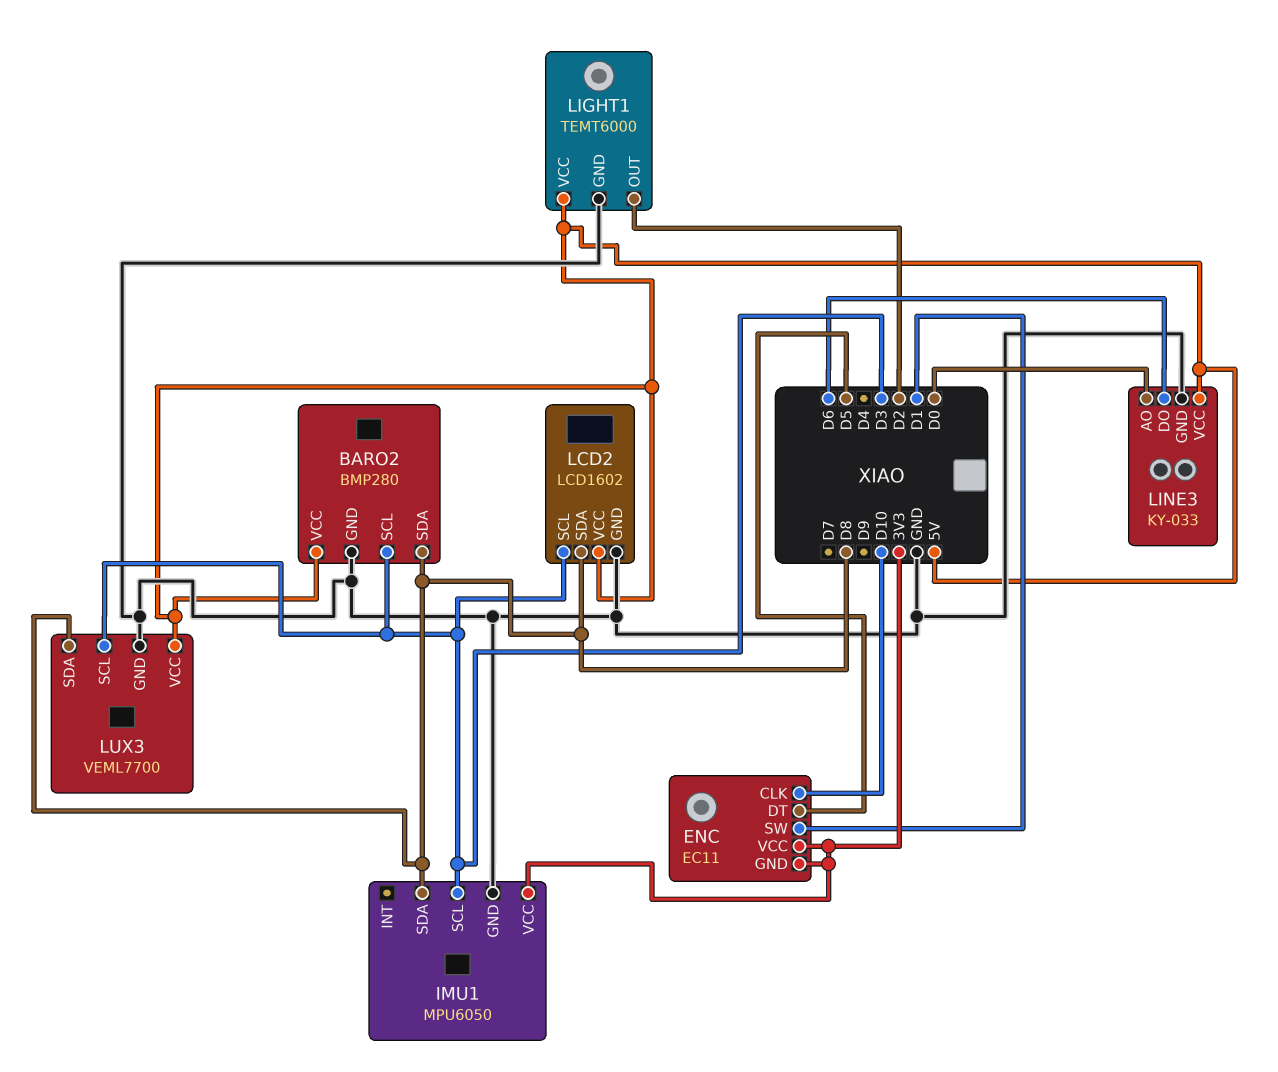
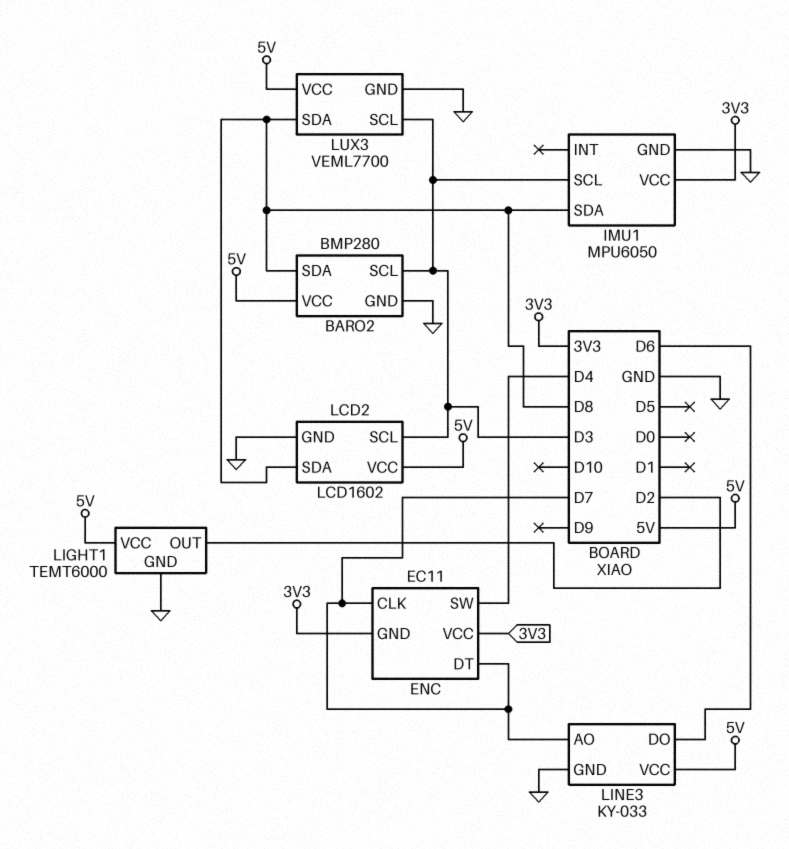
ENC pin CLK: D10 -> D7
ENC pin DT: D5 -> D7
ENC pin SW: D1 -> D4
LINE3 pin AO: D0 -> D7

